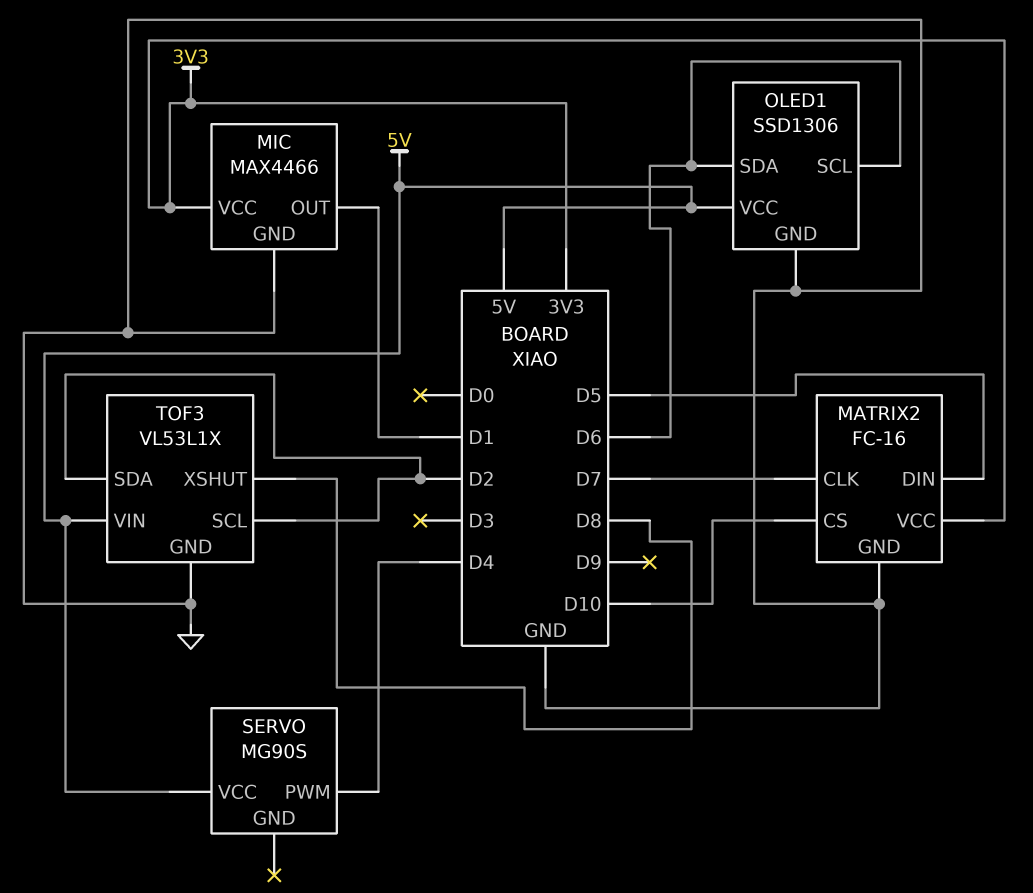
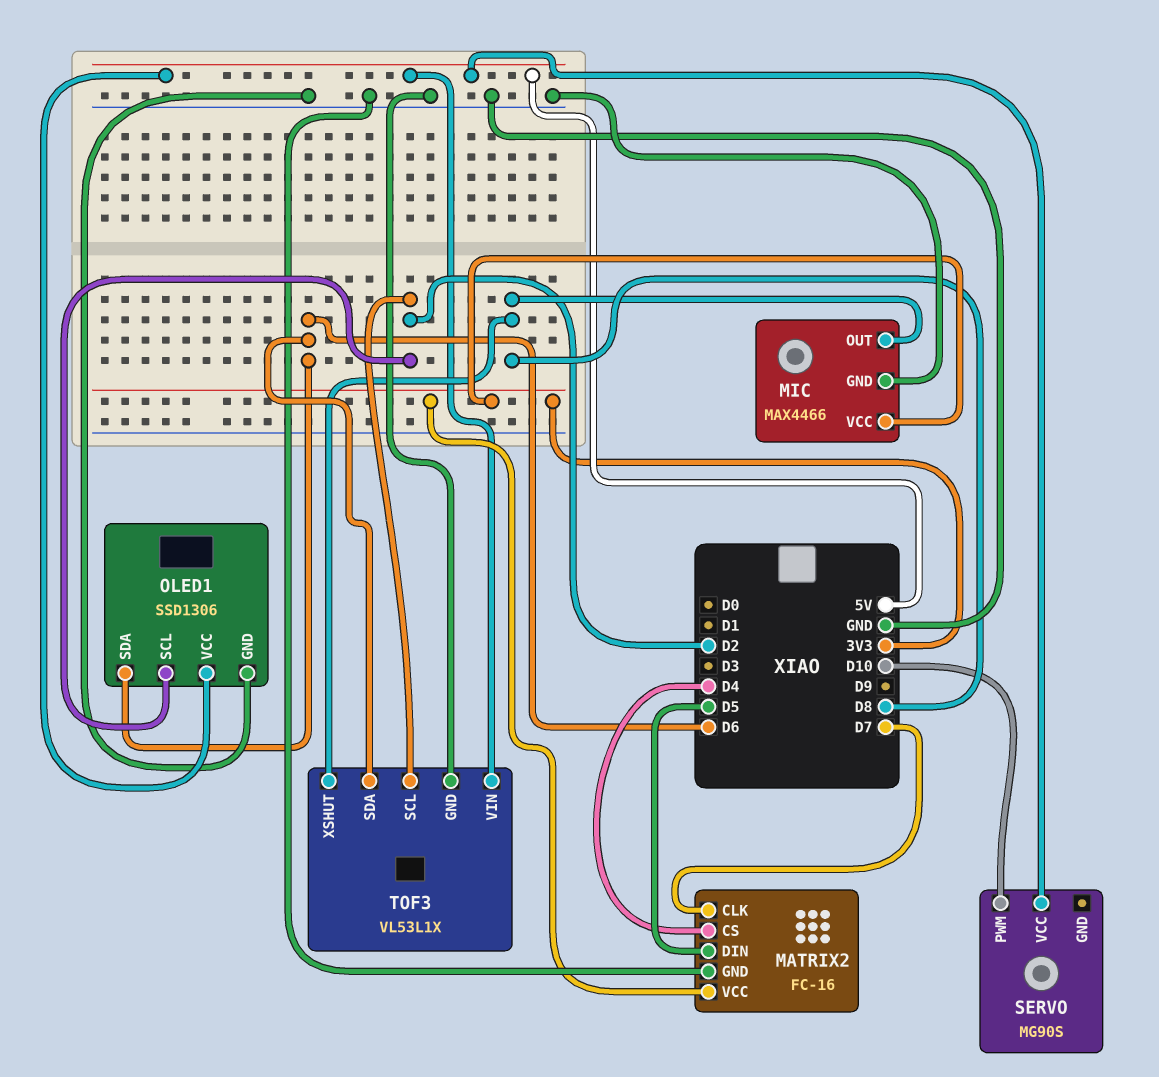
MATRIX2 pin CS: D10 -> D4
MIC pin OUT: D1 -> D8
OLED1 pin SCL: D6 -> D2
SERVO pin PWM: D4 -> D10
TOF3 pin SDA: D2 -> D6

